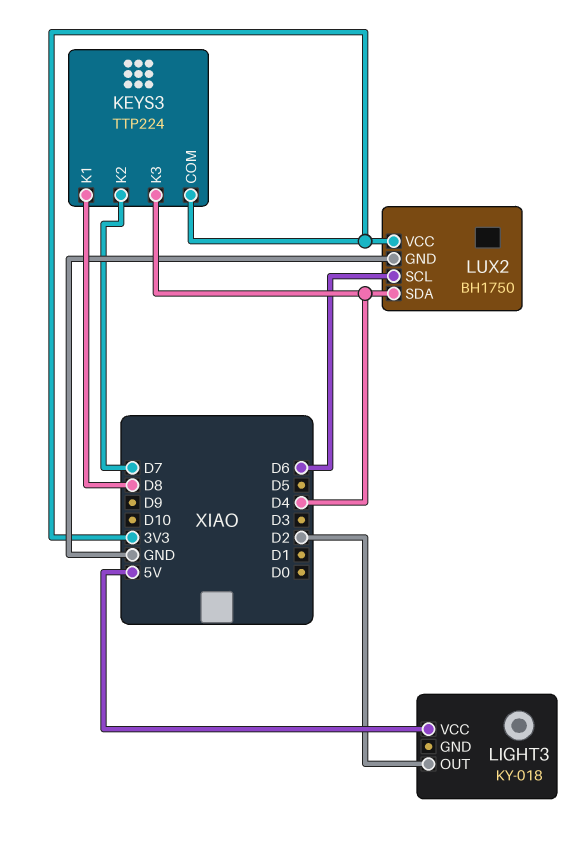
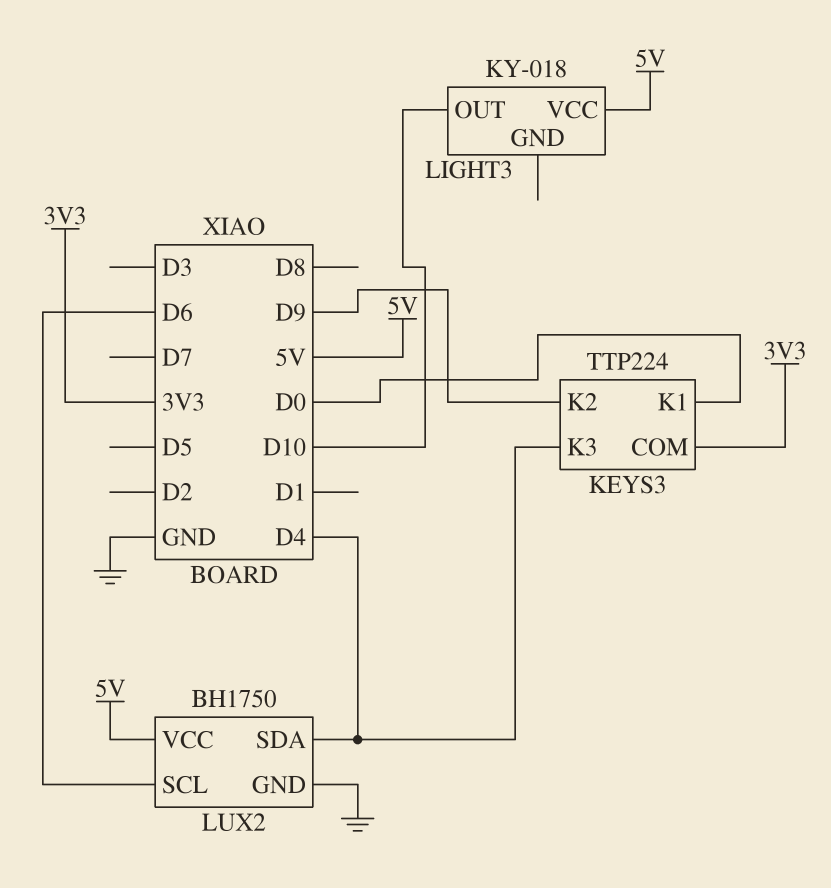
KEYS3 pin K1: D8 -> D0
KEYS3 pin K2: D7 -> D9
LIGHT3 pin OUT: D2 -> D10
LUX2 pin VCC: 3V3 -> 5V

